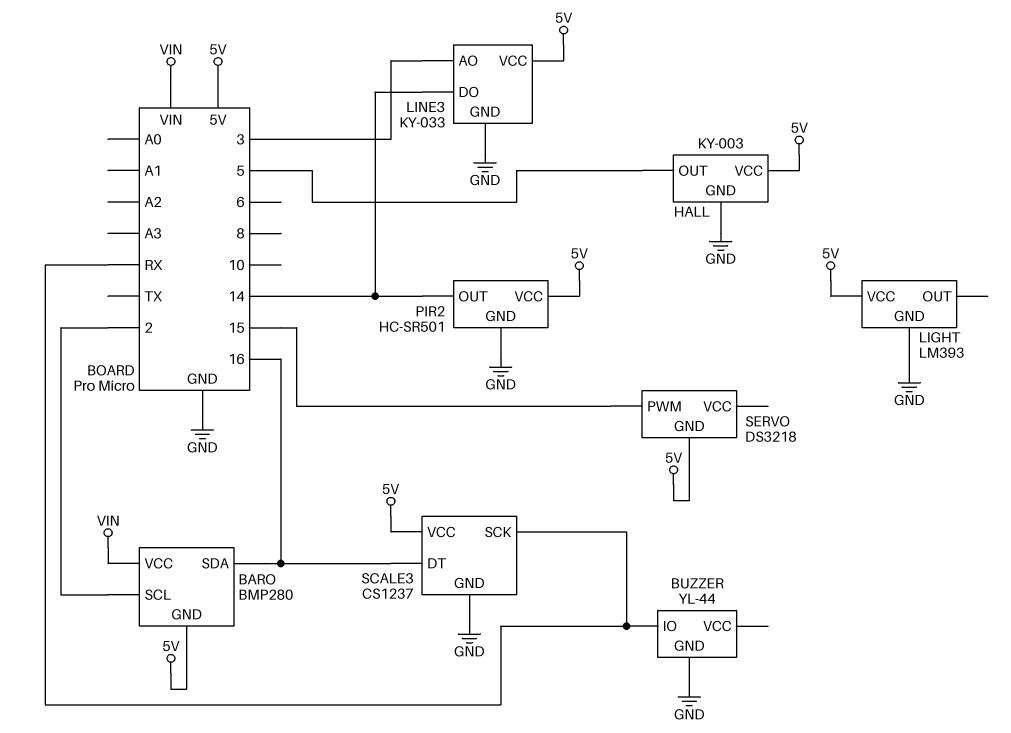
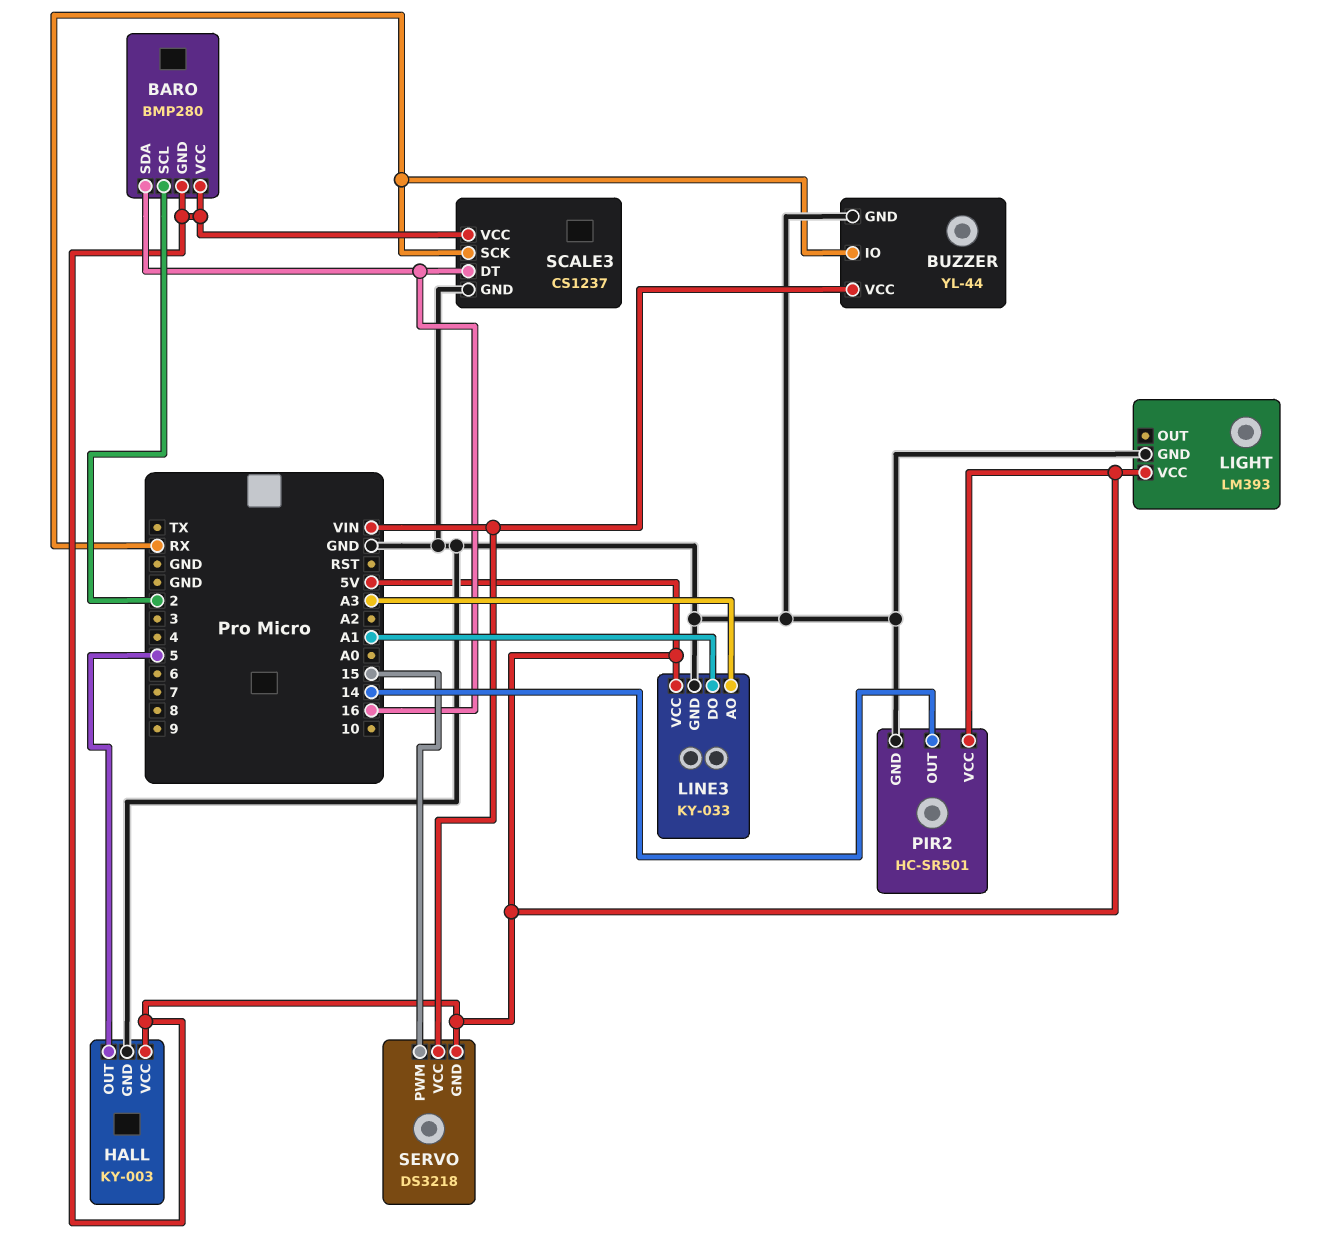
BARO pin VCC: VIN -> 5V
BUZZER pin VCC: none -> VIN
LINE3 pin AO: 3 -> A3
LINE3 pin DO: 14 -> A1
SERVO pin VCC: none -> VIN

